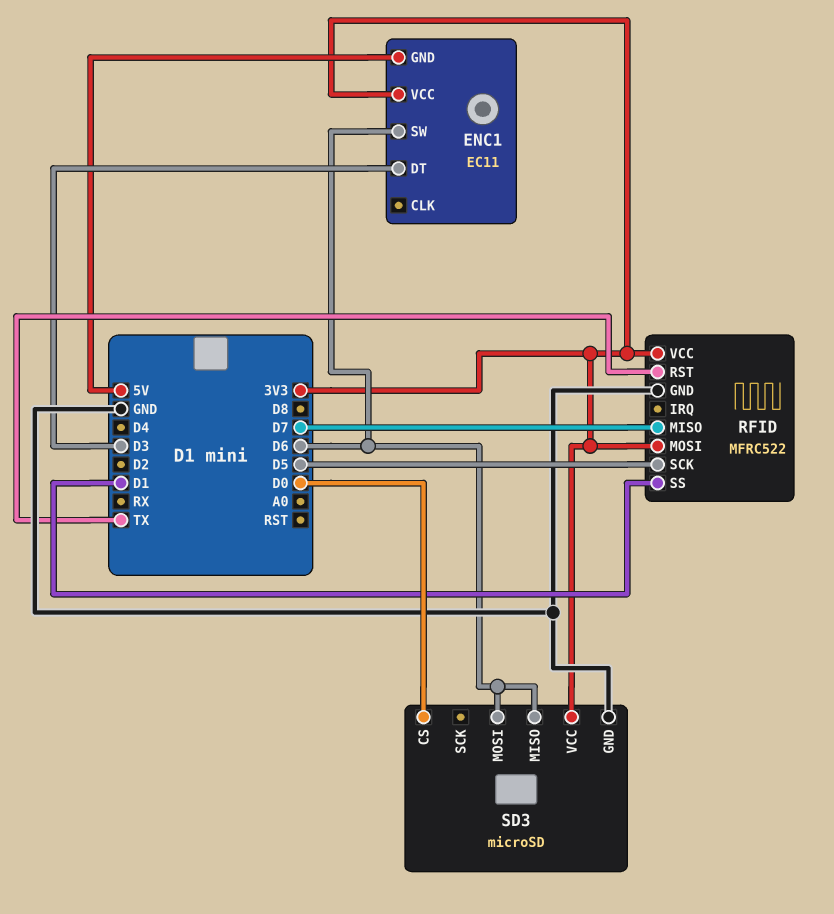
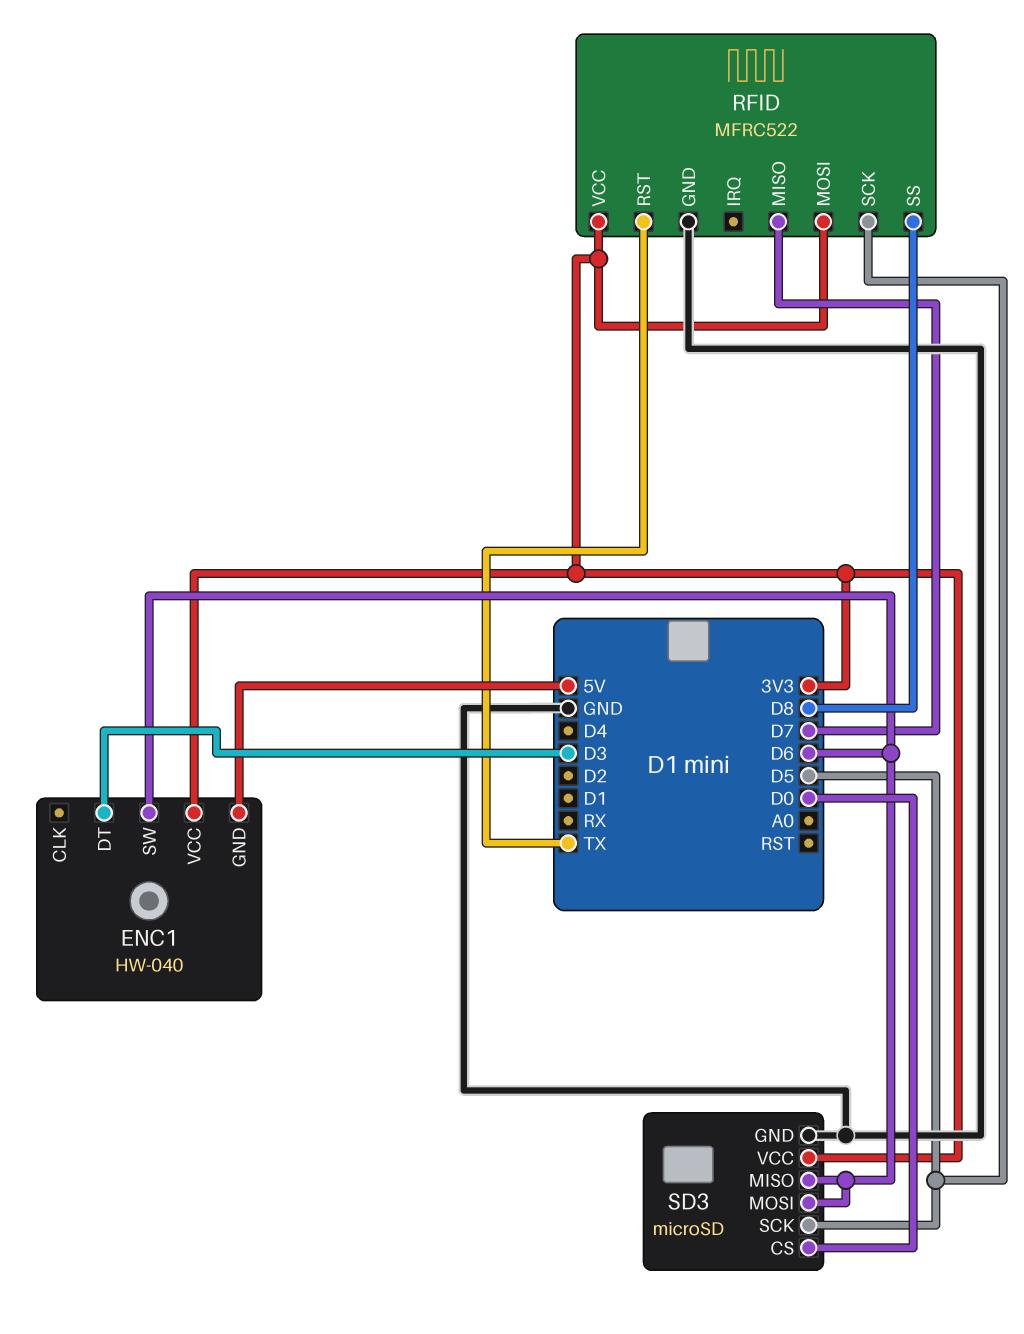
ENC1: EC11 -> HW-040
RFID pin SS: D1 -> D8
SD3 pin SCK: none -> D5

